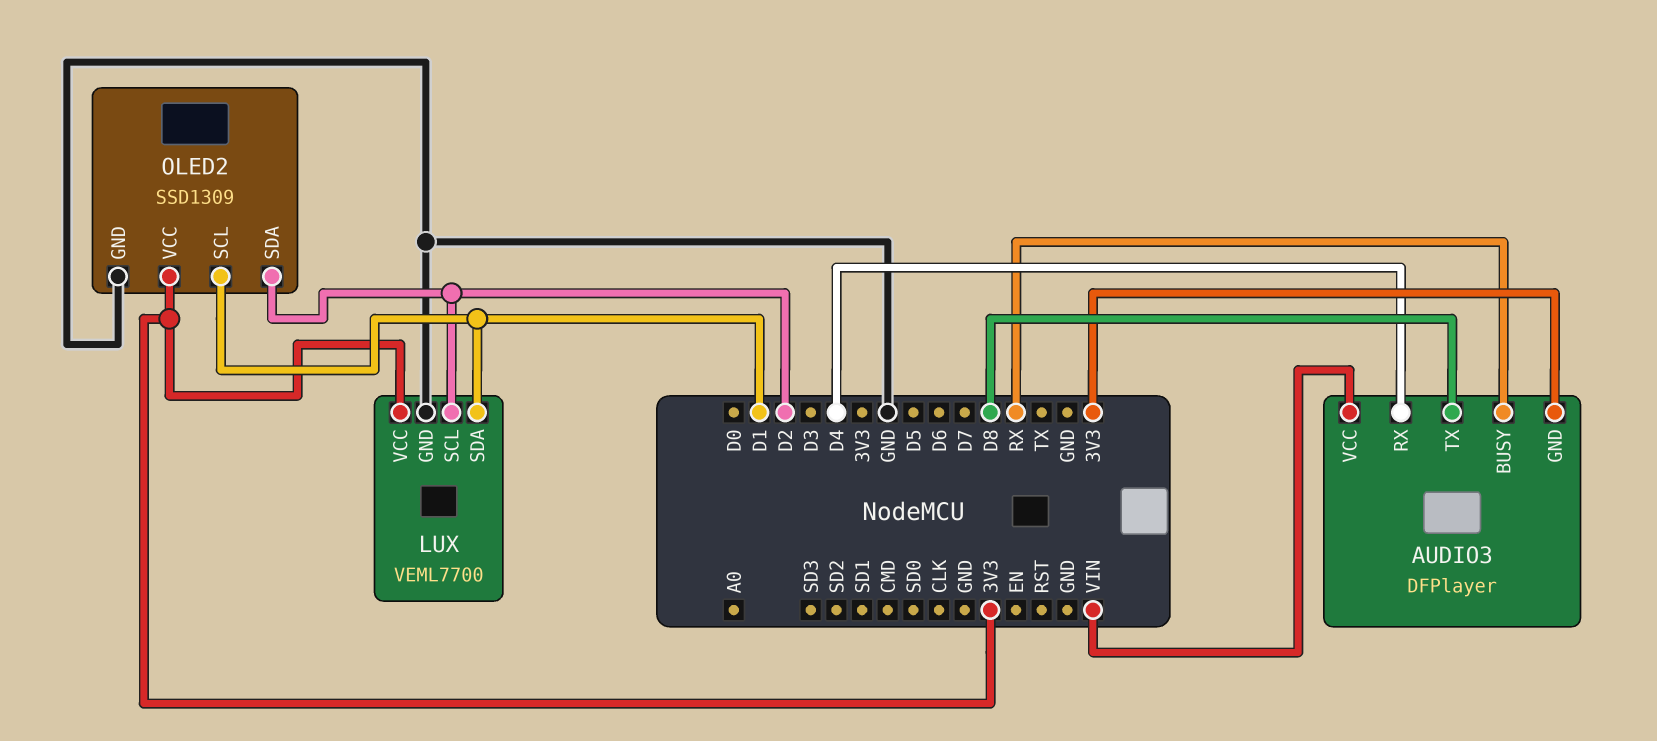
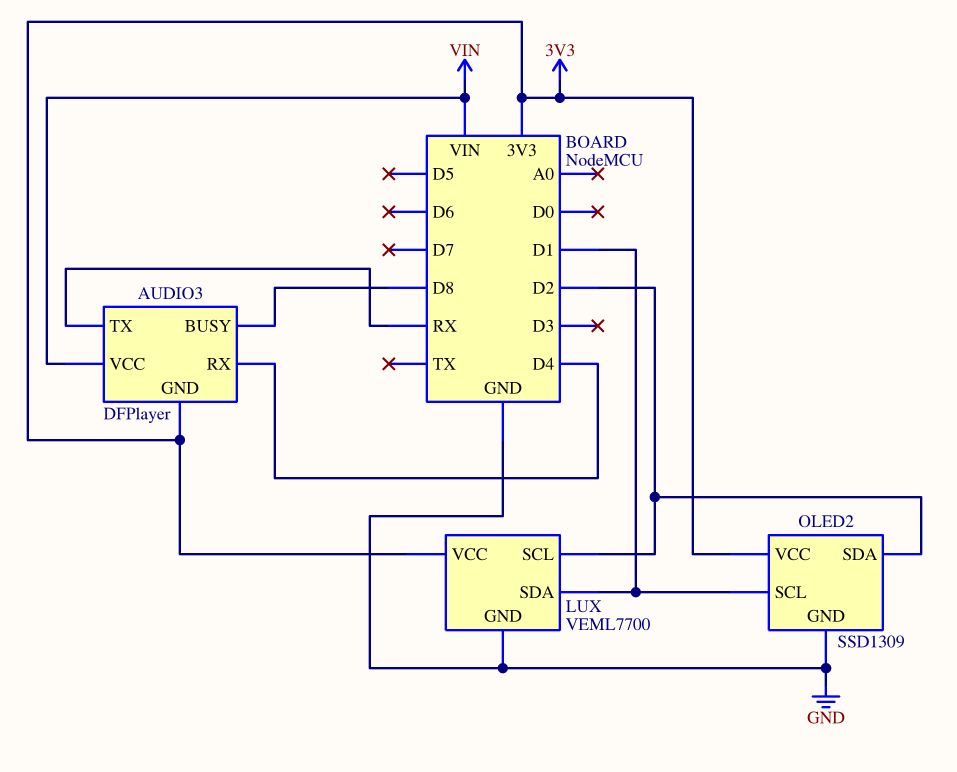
AUDIO3 pin BUSY: RX -> D8
AUDIO3 pin TX: D8 -> RX

